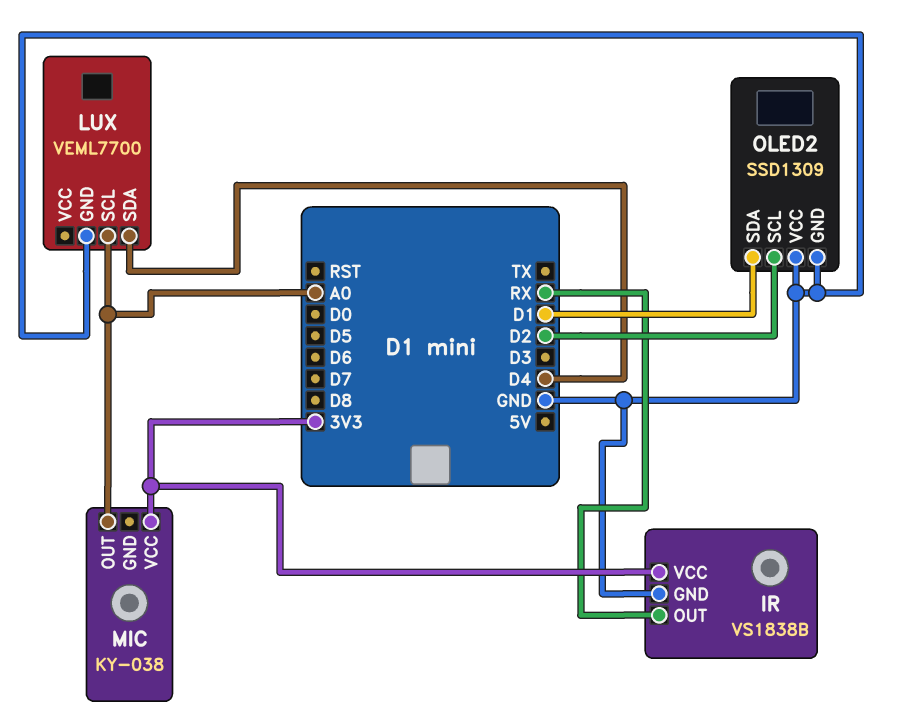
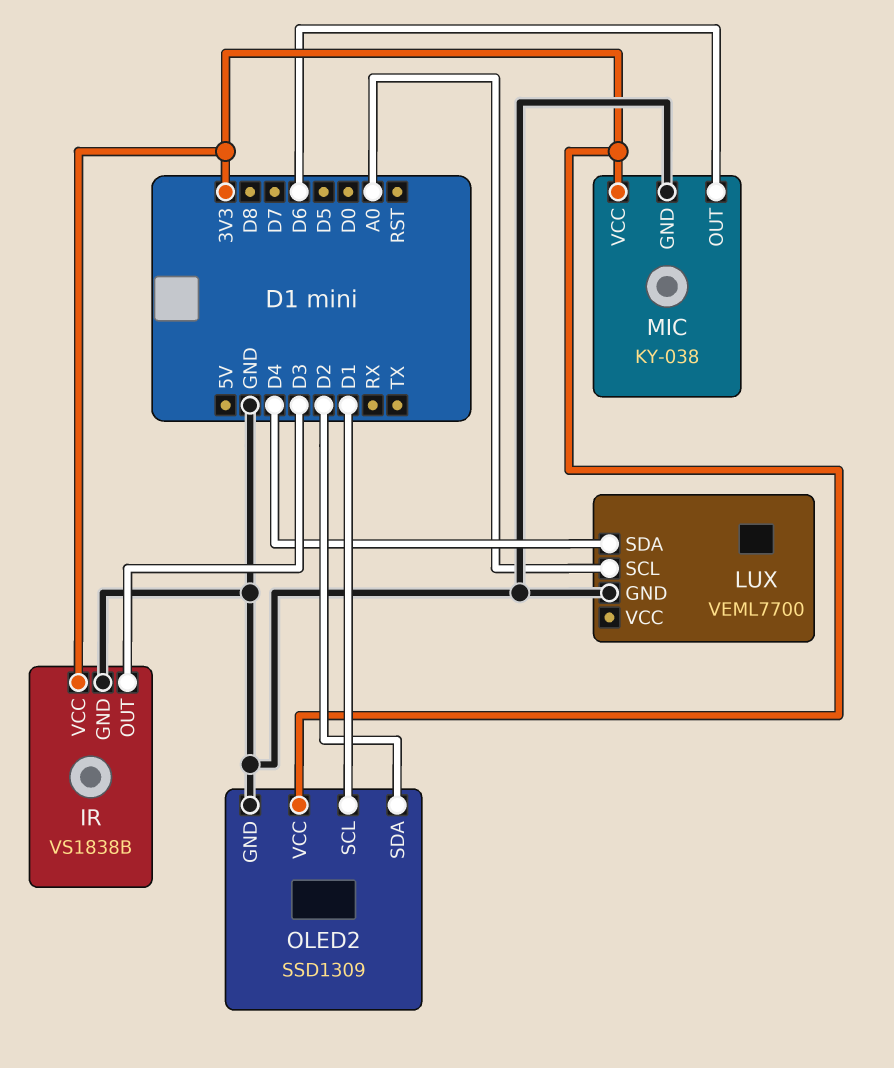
IR pin OUT: RX -> D3
MIC pin GND: none -> GND
MIC pin OUT: A0 -> D6
OLED2 pin SCL: D2 -> D1
OLED2 pin SDA: D1 -> D2
OLED2 pin VCC: GND -> 3V3

